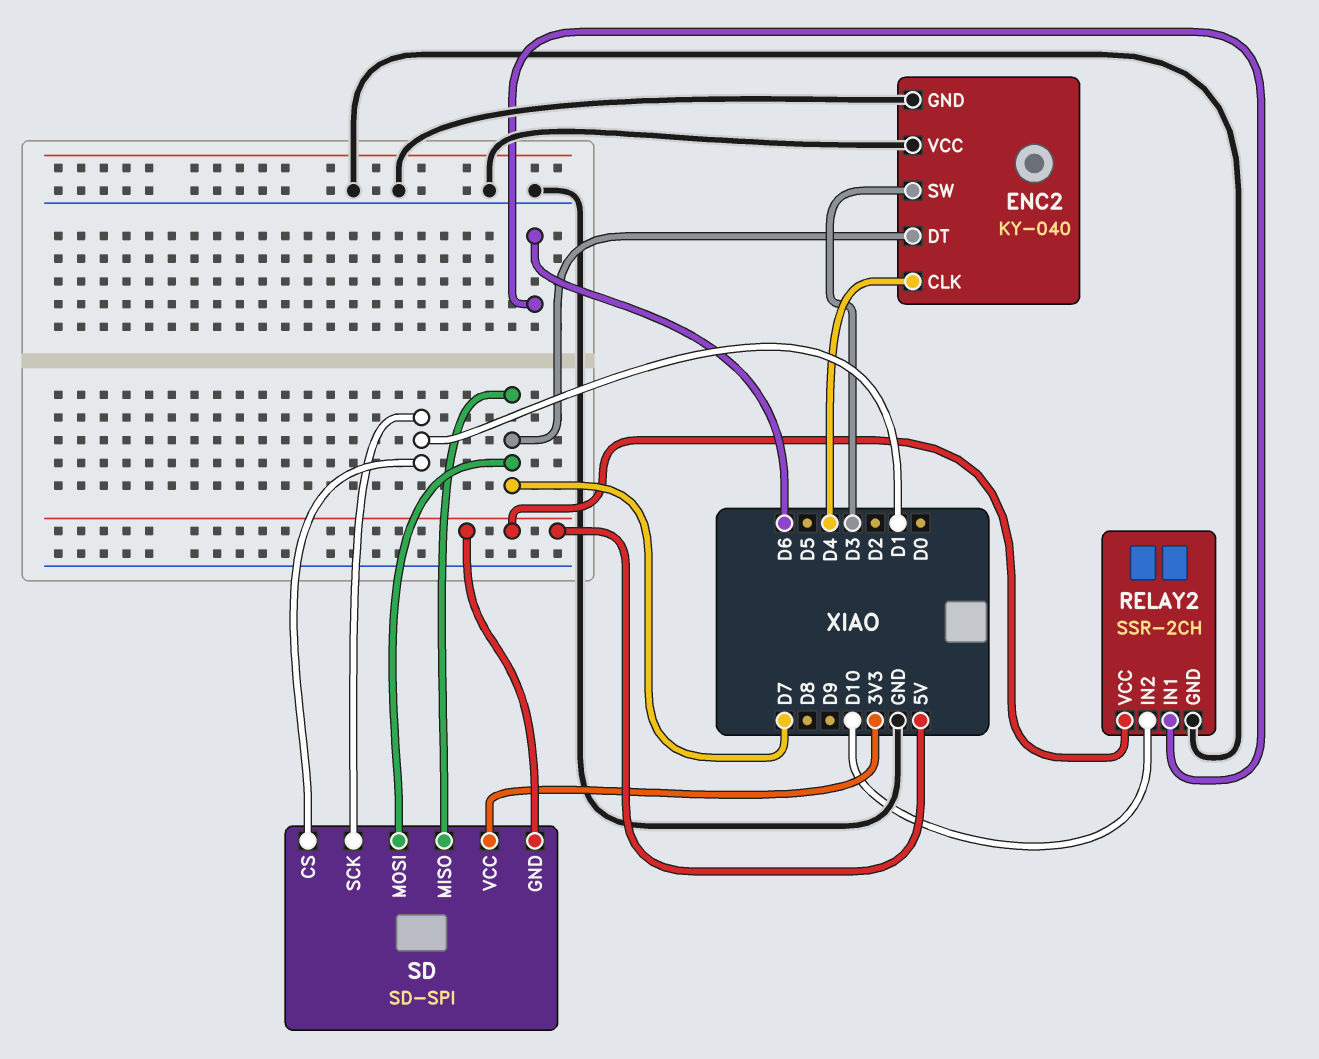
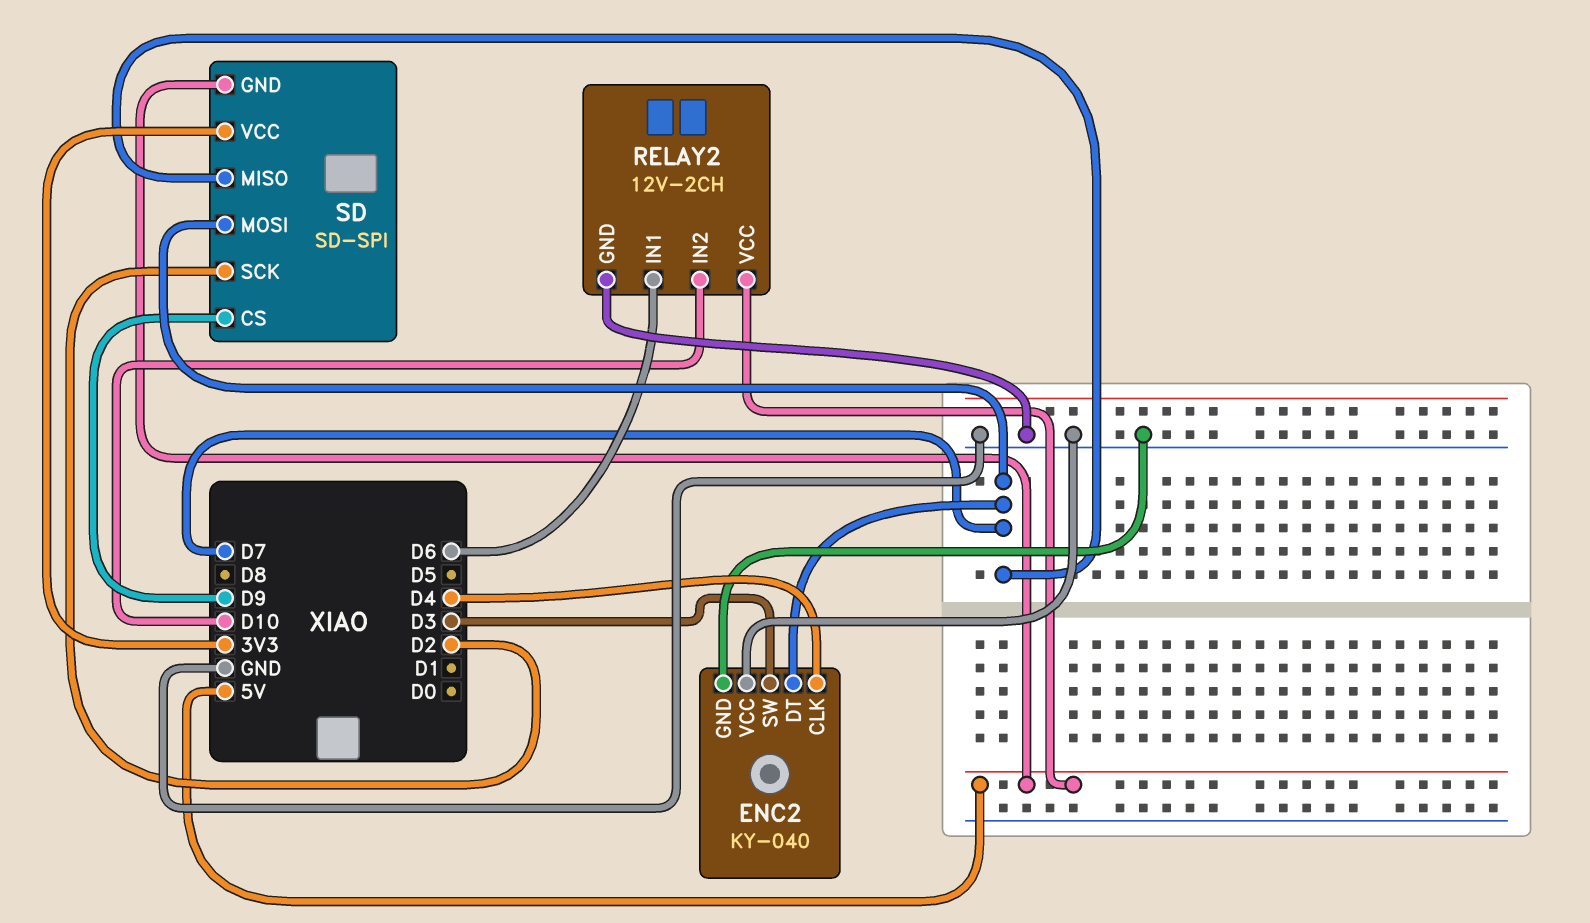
RELAY2: SSR-2CH -> 12V-2CH
SD pin CS: D1 -> D9
SD pin SCK: D1 -> D2

